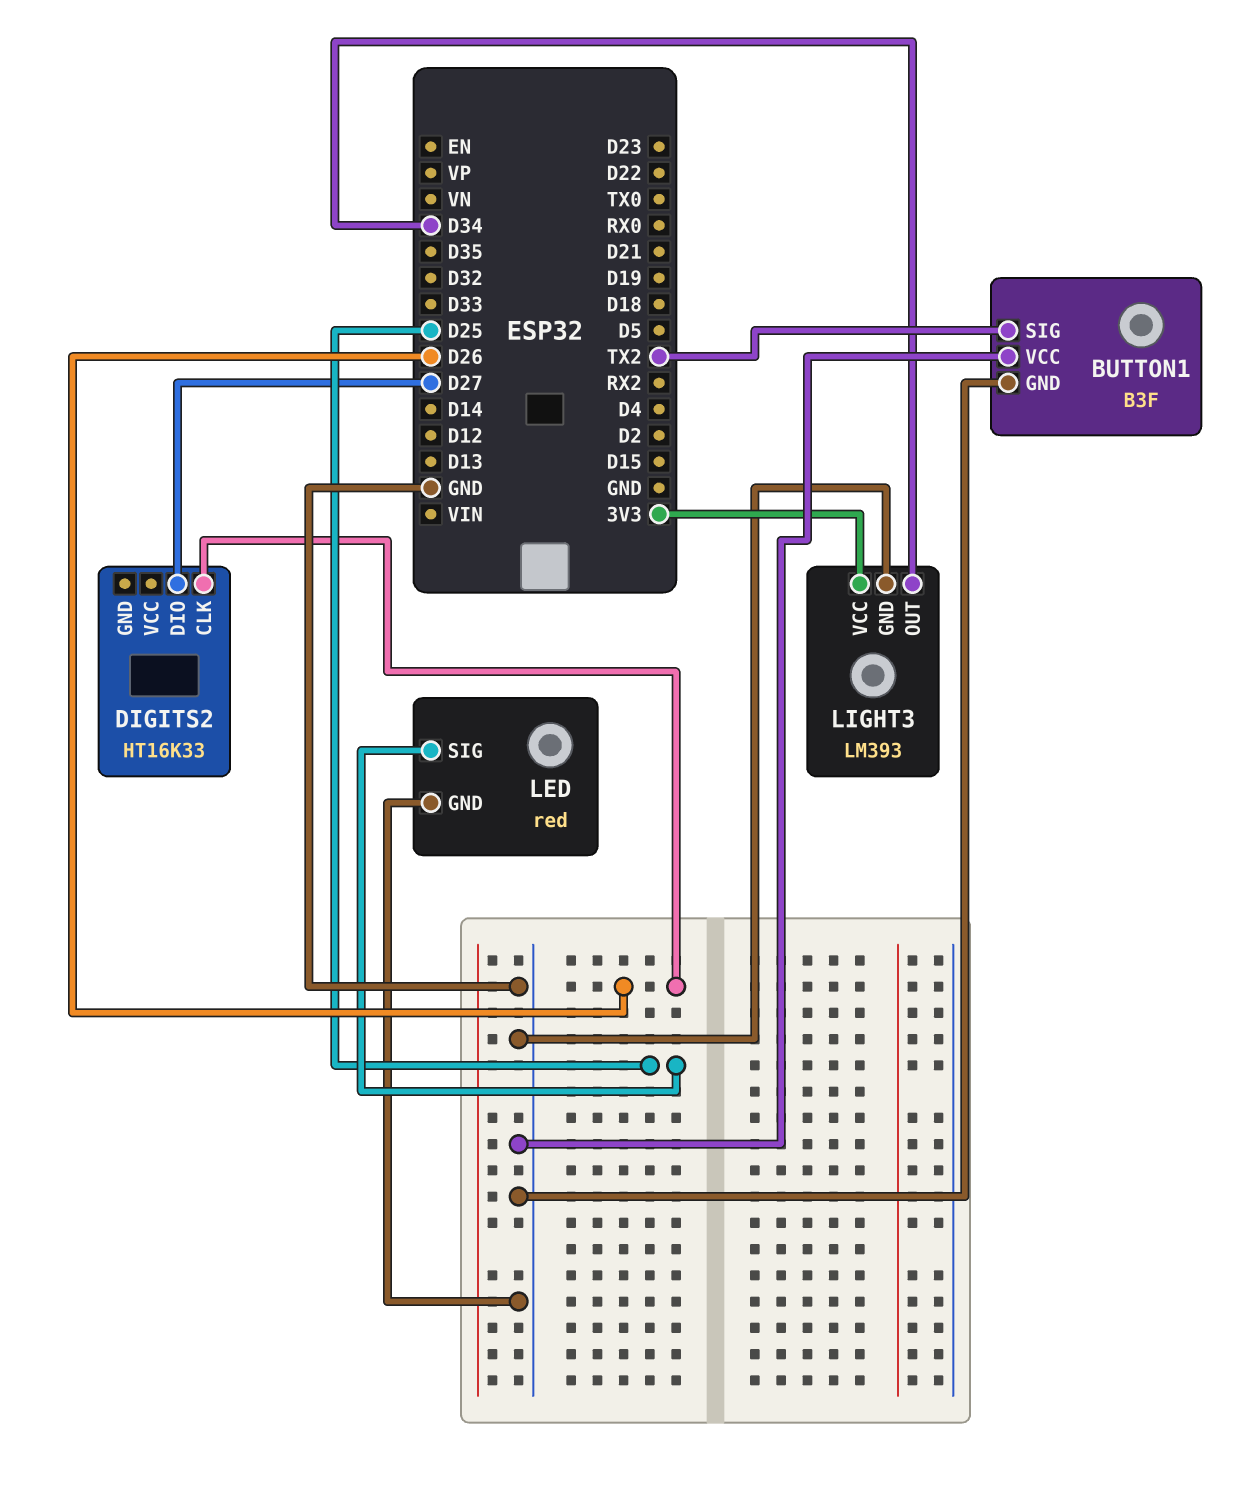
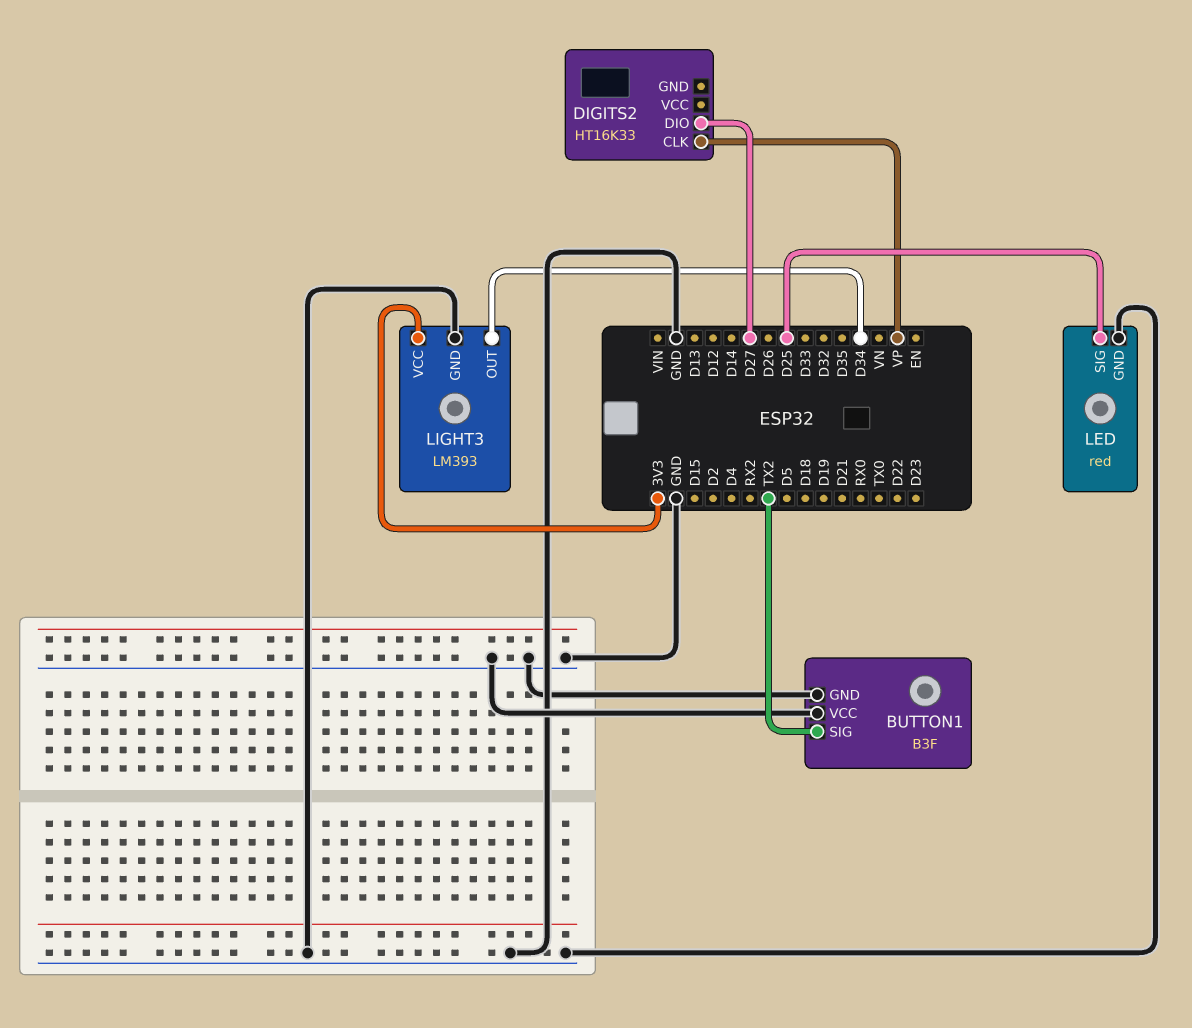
DIGITS2 pin CLK: D26 -> VP

